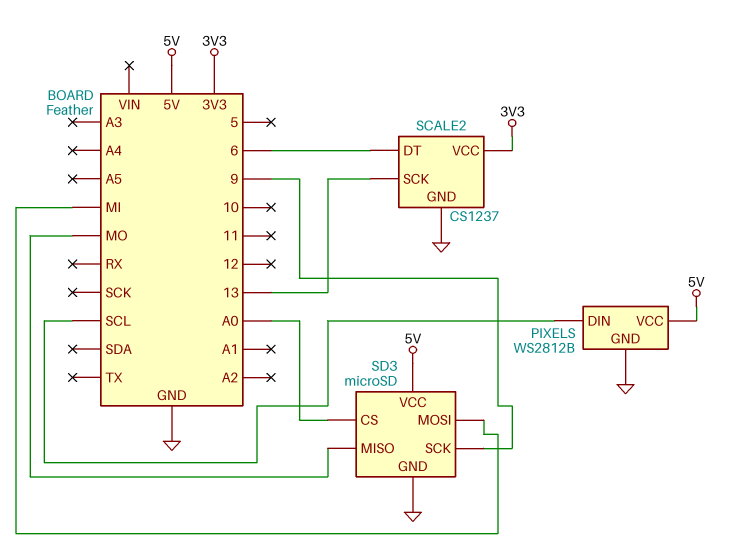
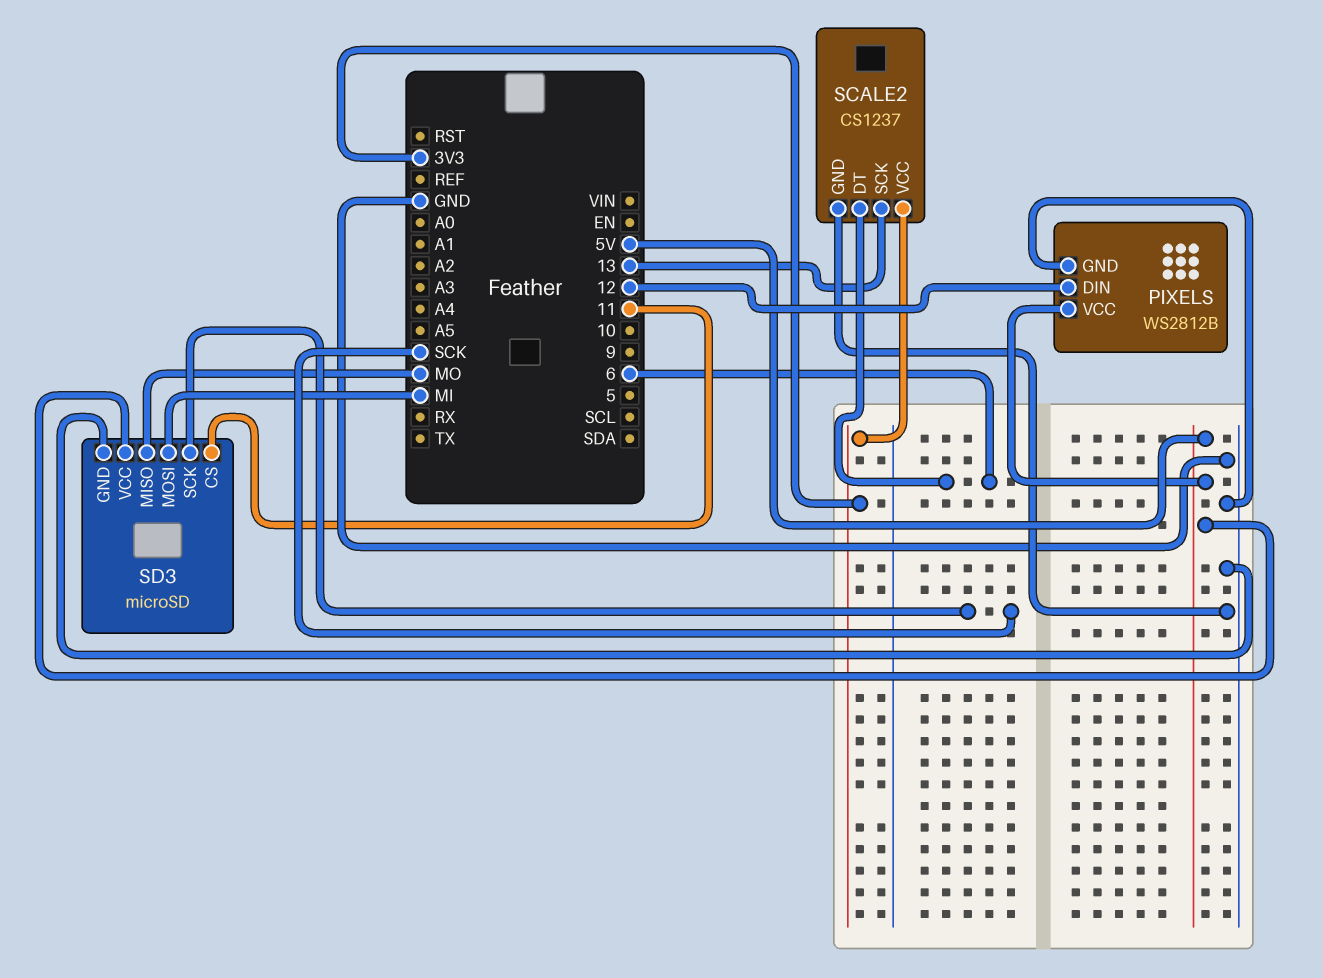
PIXELS pin DIN: SCL -> 12
SD3 pin CS: A0 -> 11
SD3 pin SCK: 9 -> SCK

